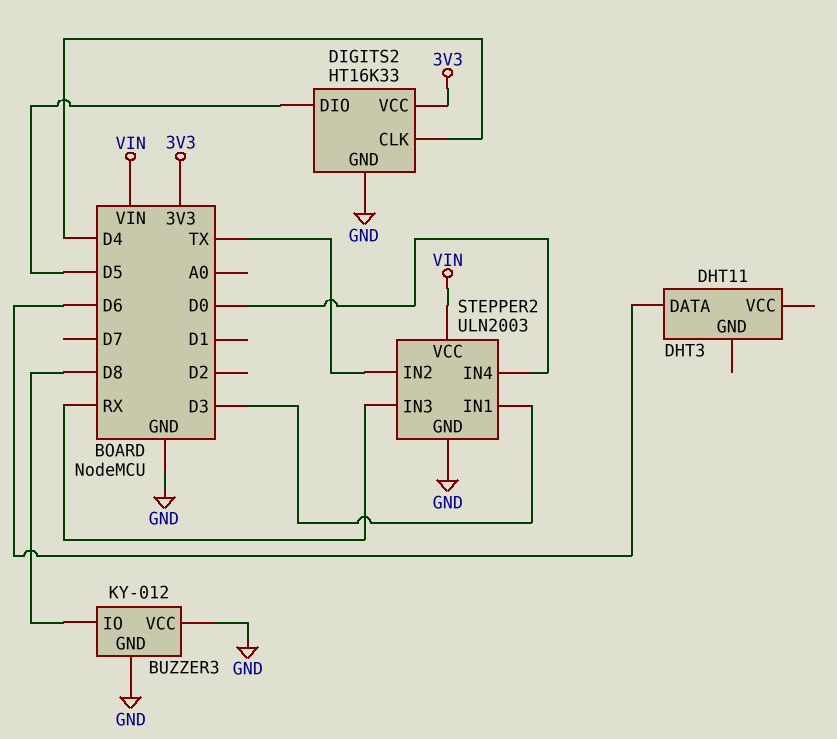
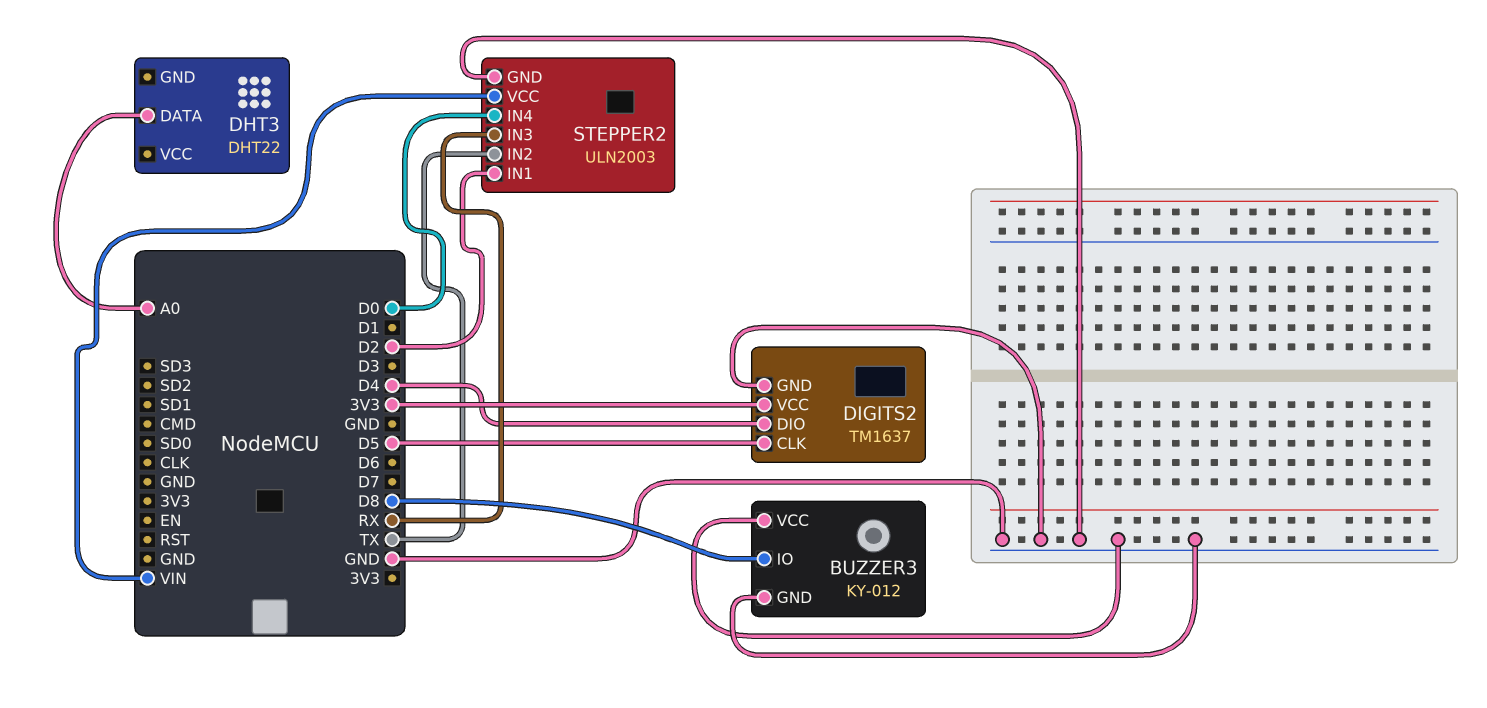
DHT3: DHT11 -> DHT22
DHT3 pin DATA: D6 -> A0
DIGITS2: HT16K33 -> TM1637
DIGITS2 pin CLK: D4 -> D5
DIGITS2 pin DIO: D5 -> D4
STEPPER2 pin IN1: D3 -> D2

